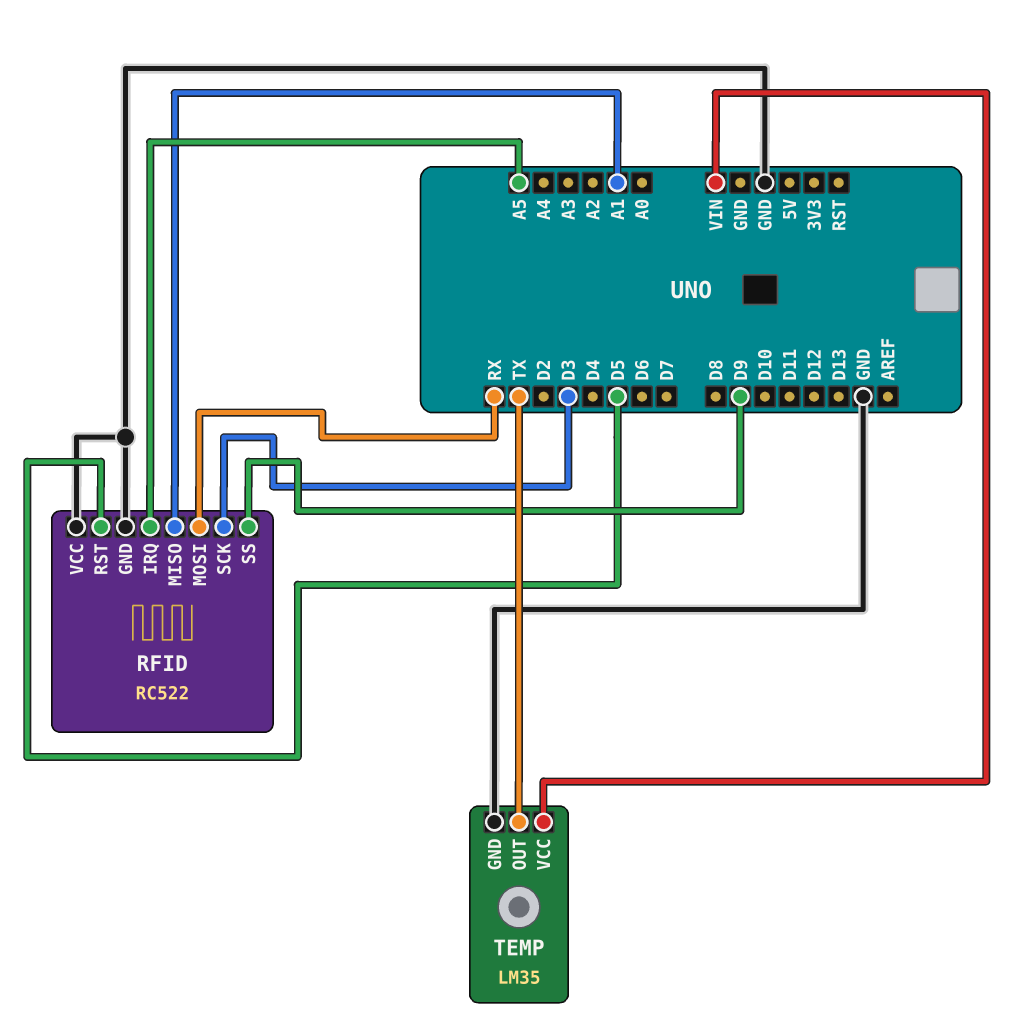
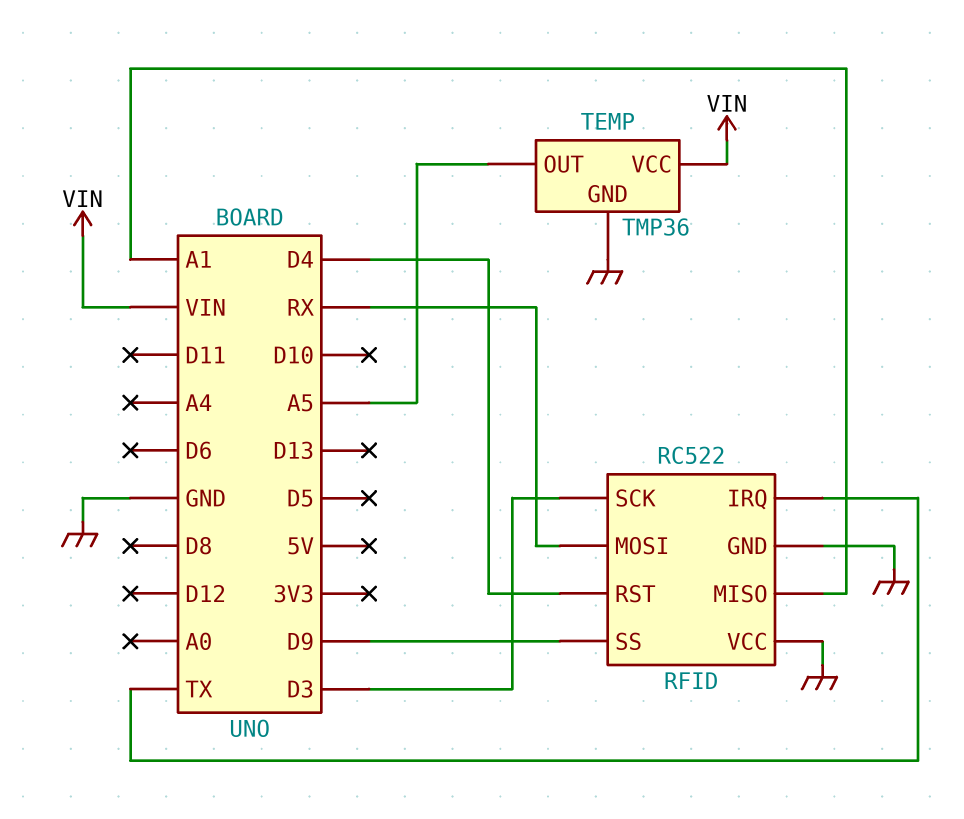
RFID pin IRQ: A5 -> TX
RFID pin RST: D5 -> D4
TEMP: LM35 -> TMP36
TEMP pin OUT: TX -> A5

